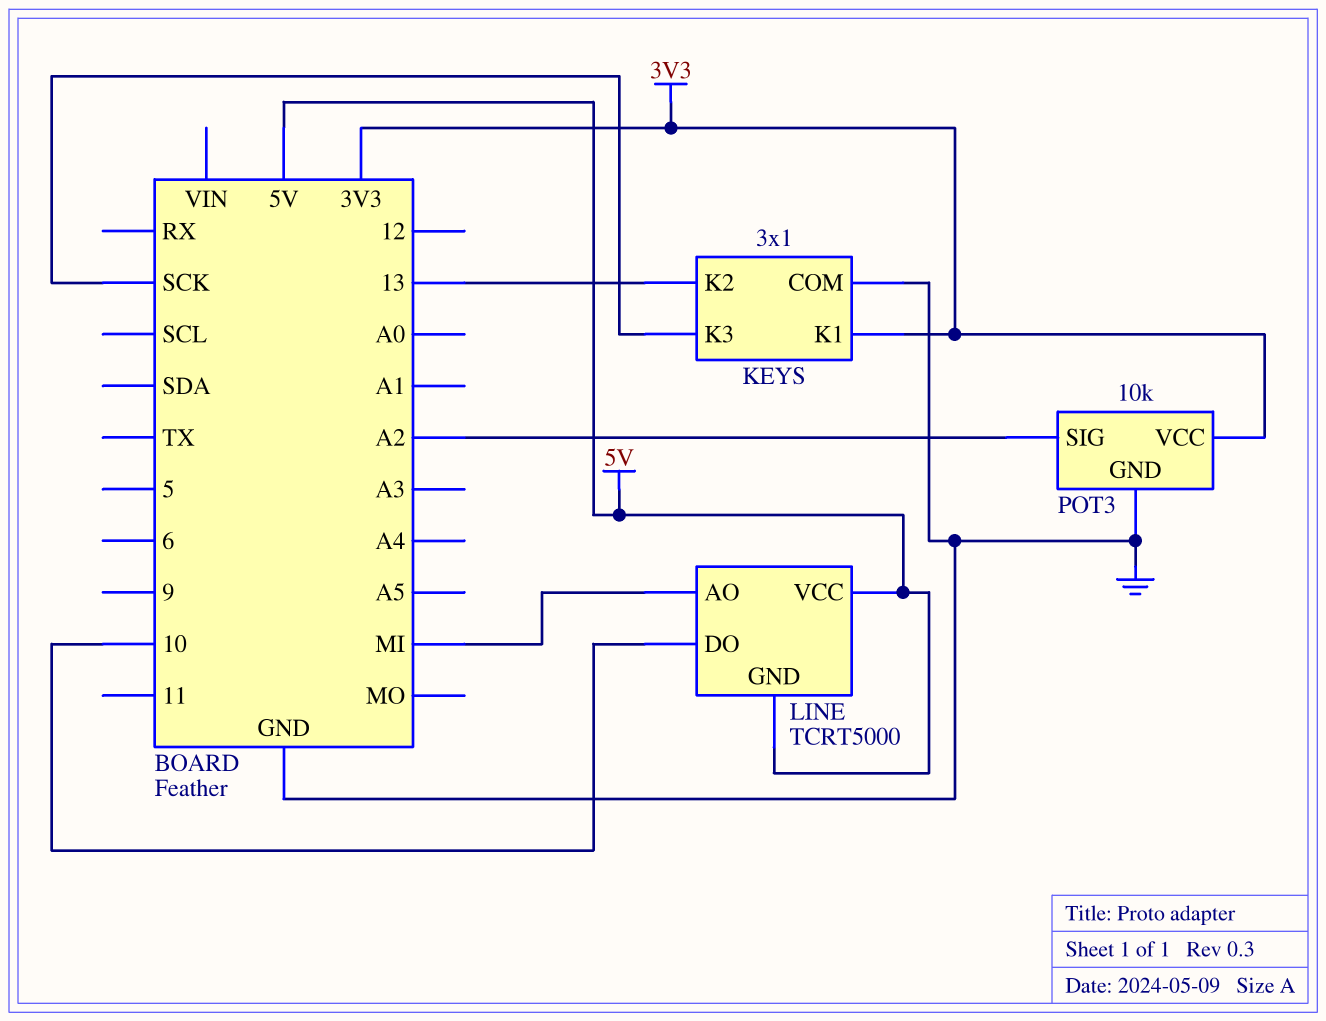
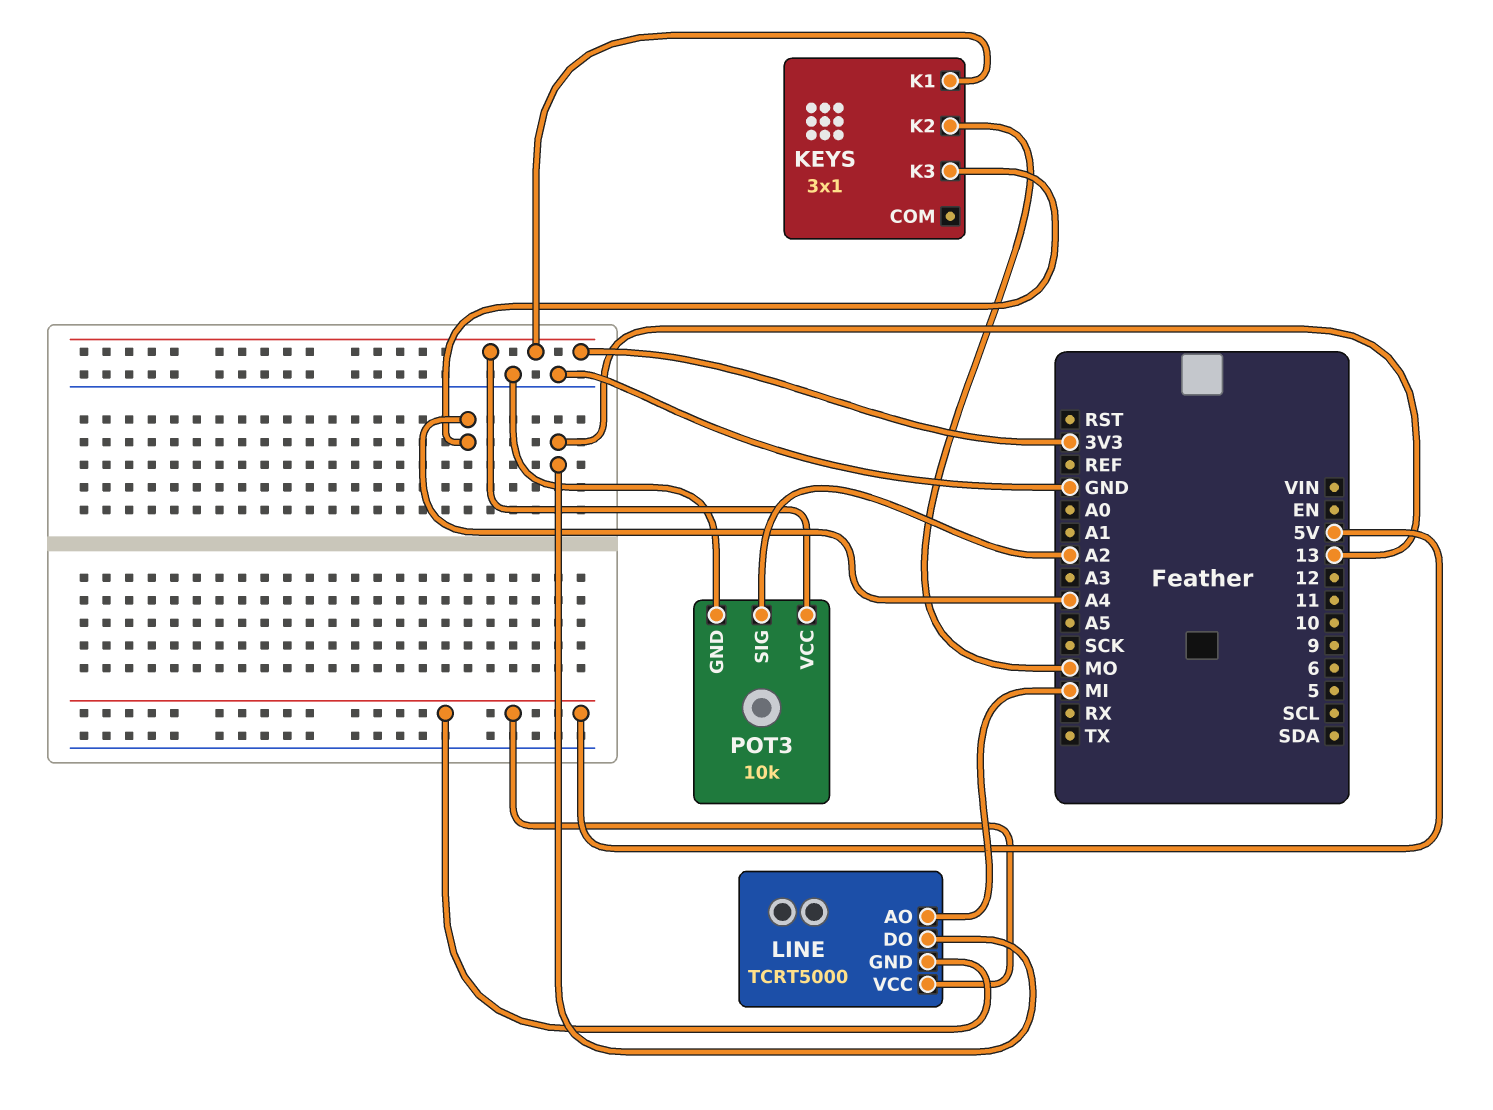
KEYS pin COM: GND -> none
KEYS pin K2: 13 -> MO
KEYS pin K3: SCK -> A4
LINE pin DO: 10 -> 13

